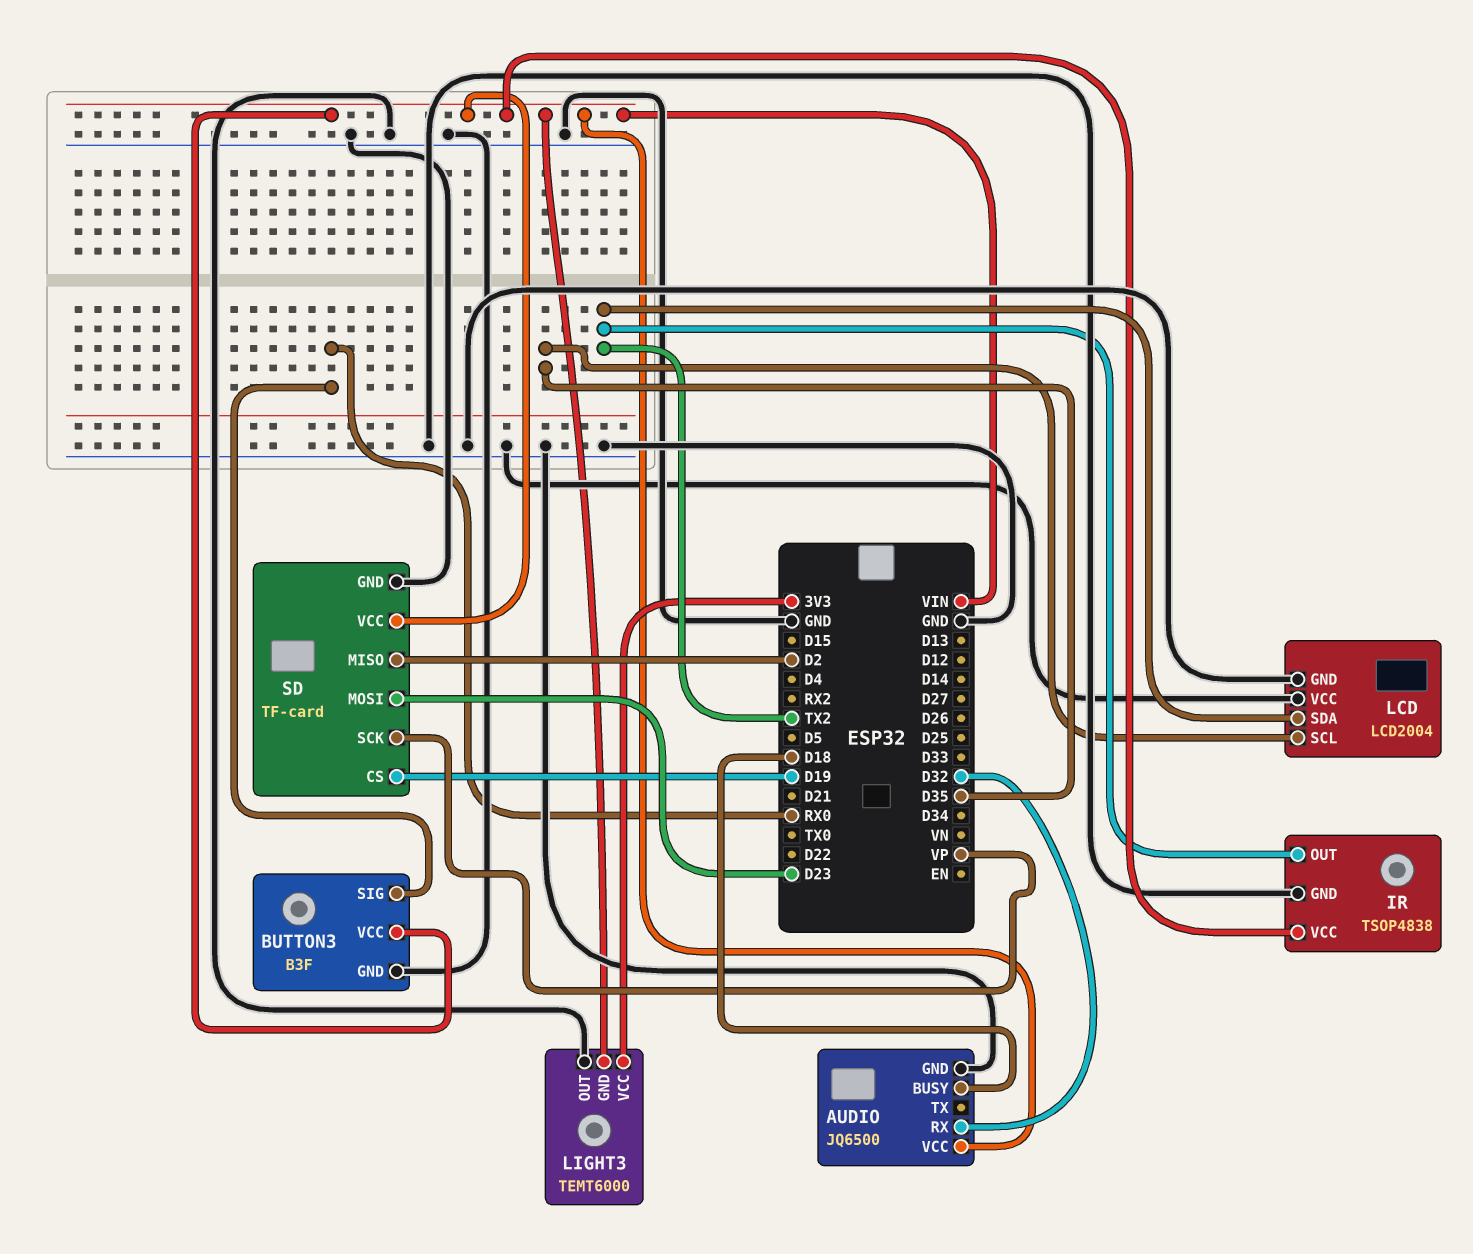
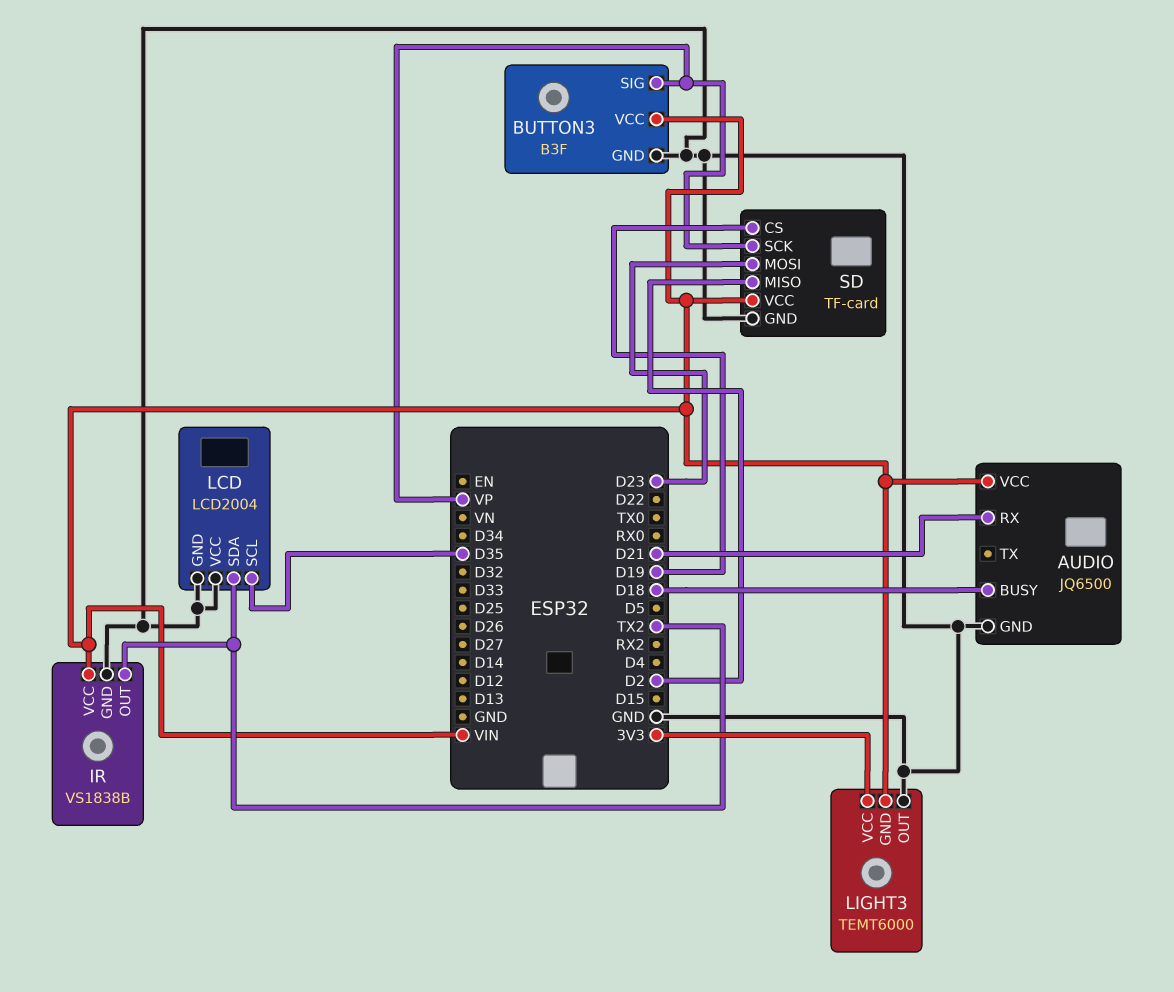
AUDIO pin RX: D32 -> D21
BUTTON3 pin SIG: RX0 -> VP
IR: TSOP4838 -> VS1838B

